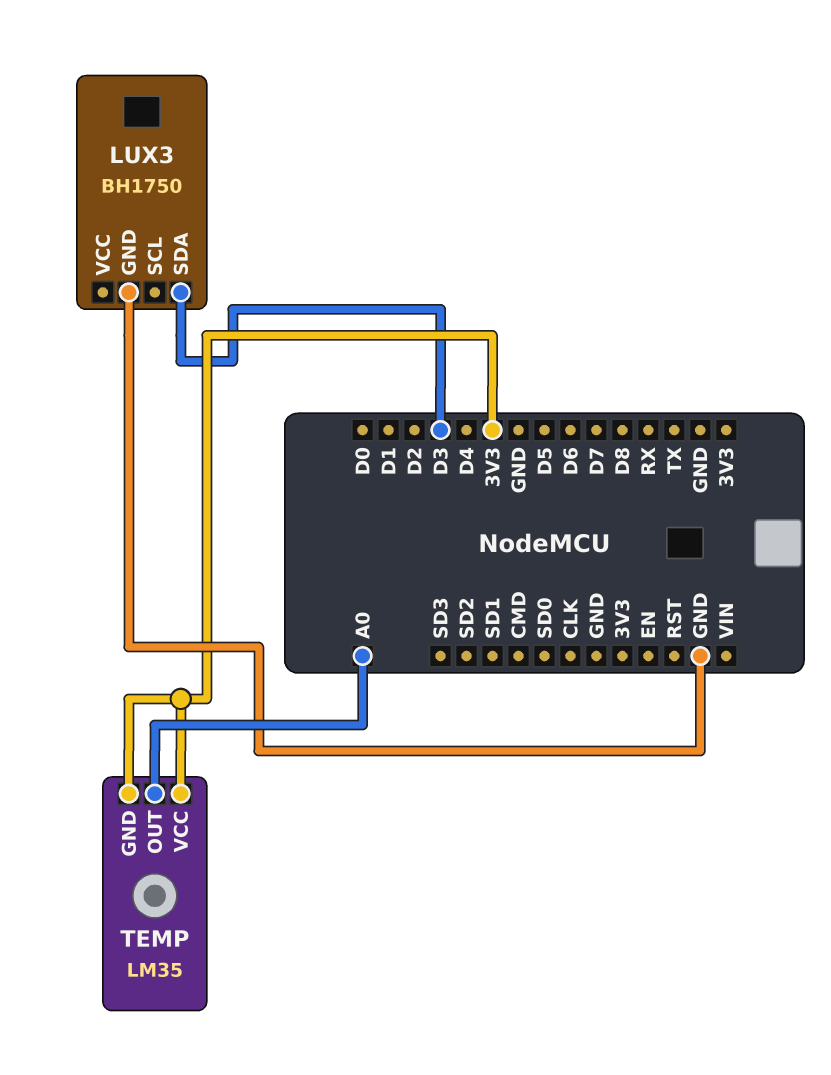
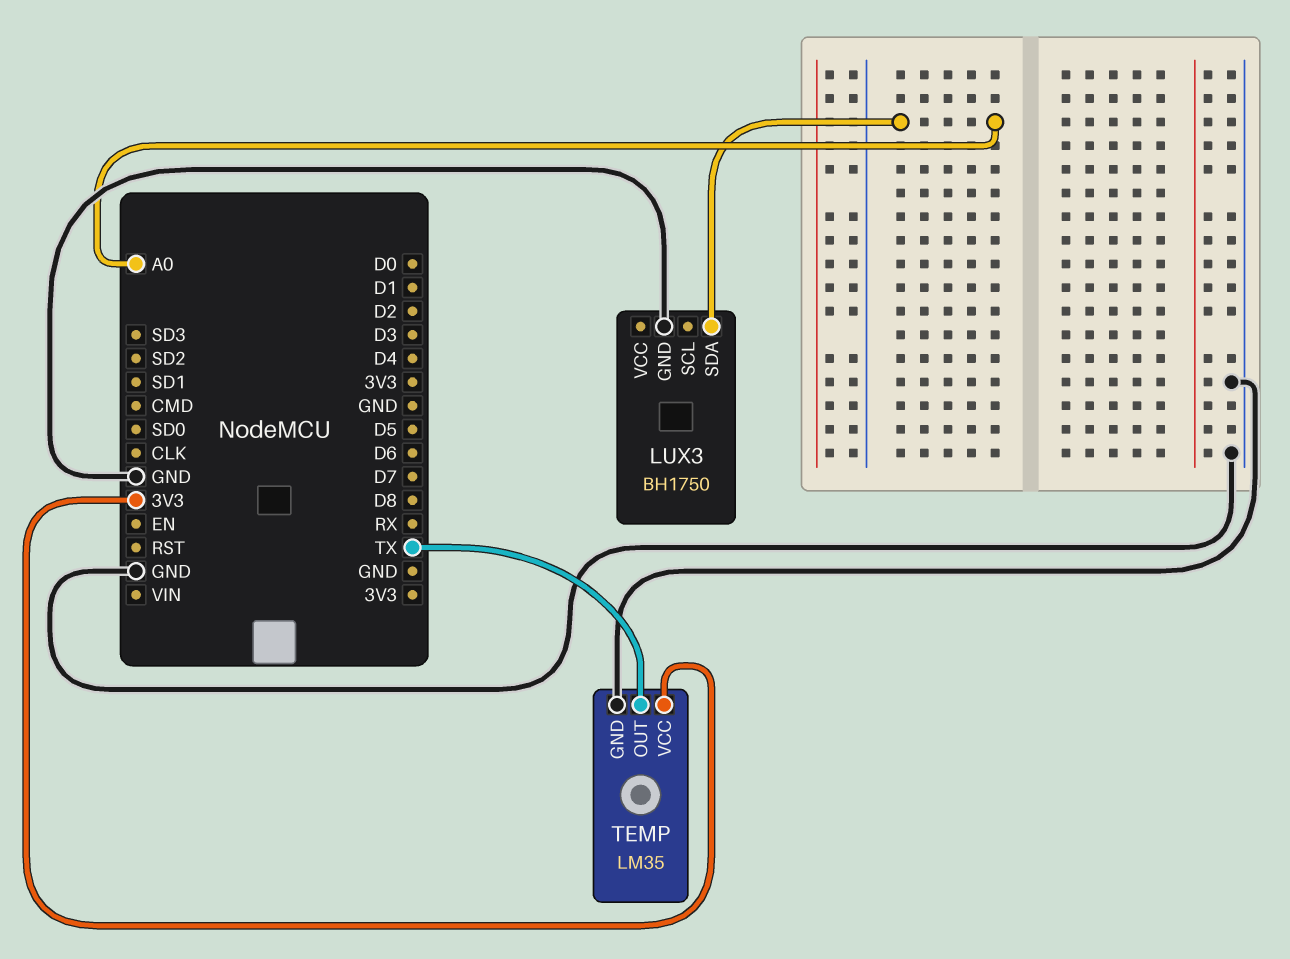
LUX3 pin SDA: D3 -> A0
TEMP pin GND: 3V3 -> GND
TEMP pin OUT: A0 -> TX

